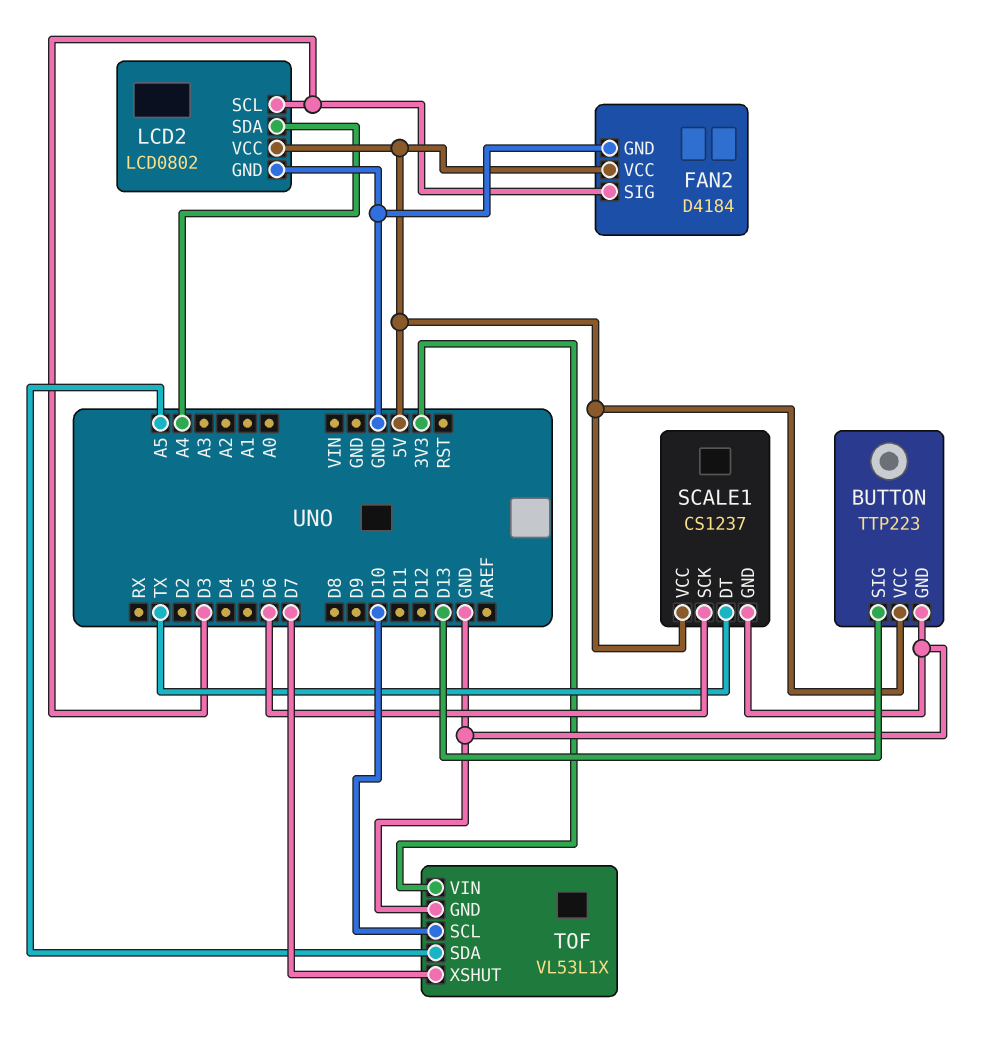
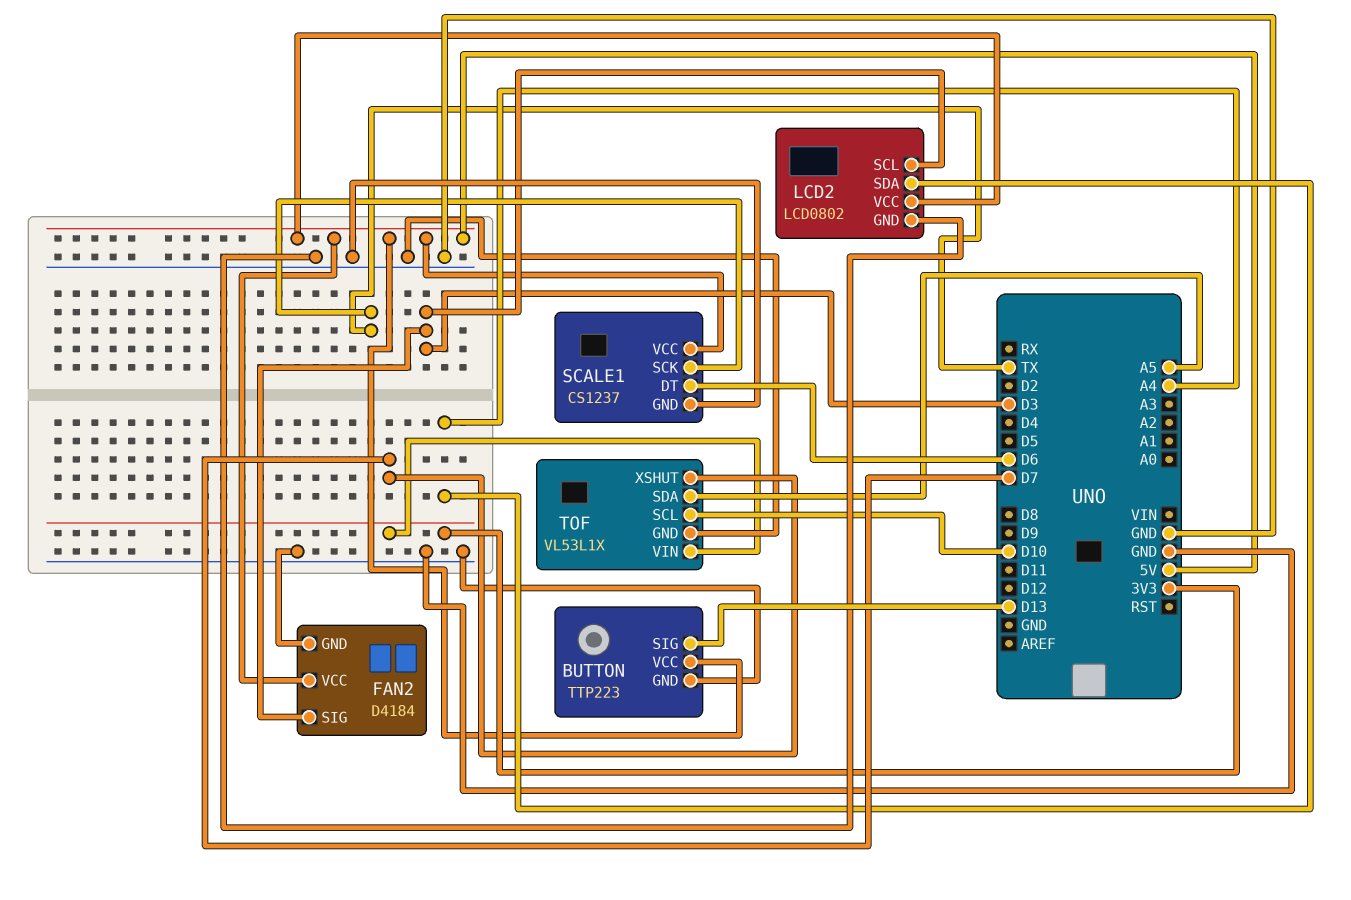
SCALE1 pin DT: TX -> D6
SCALE1 pin SCK: D6 -> TX

